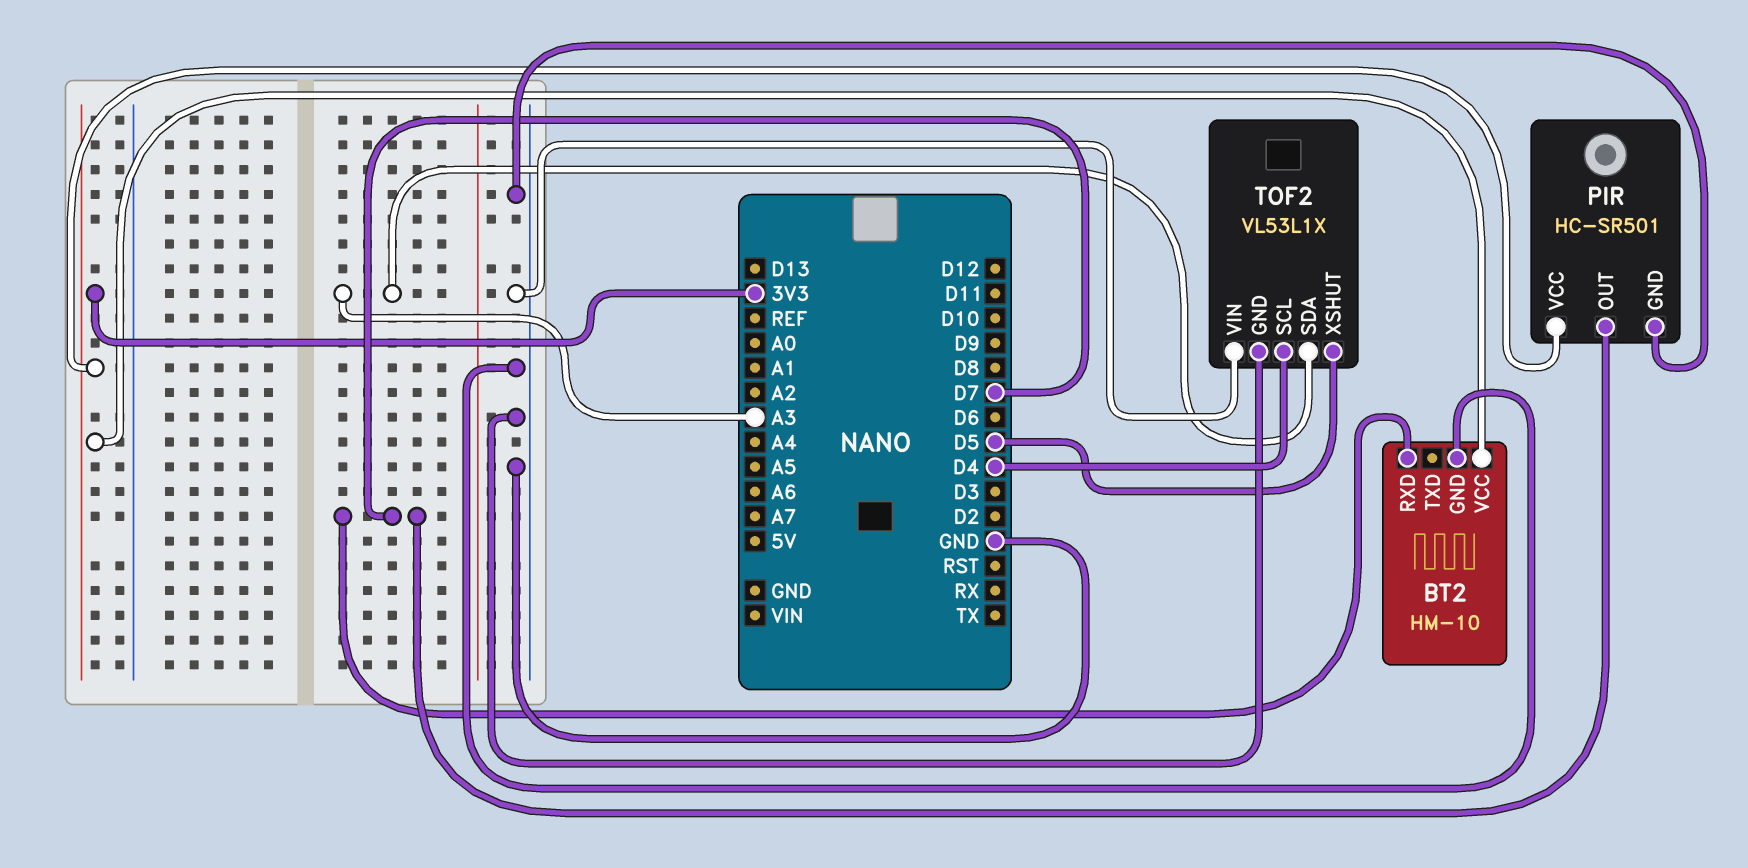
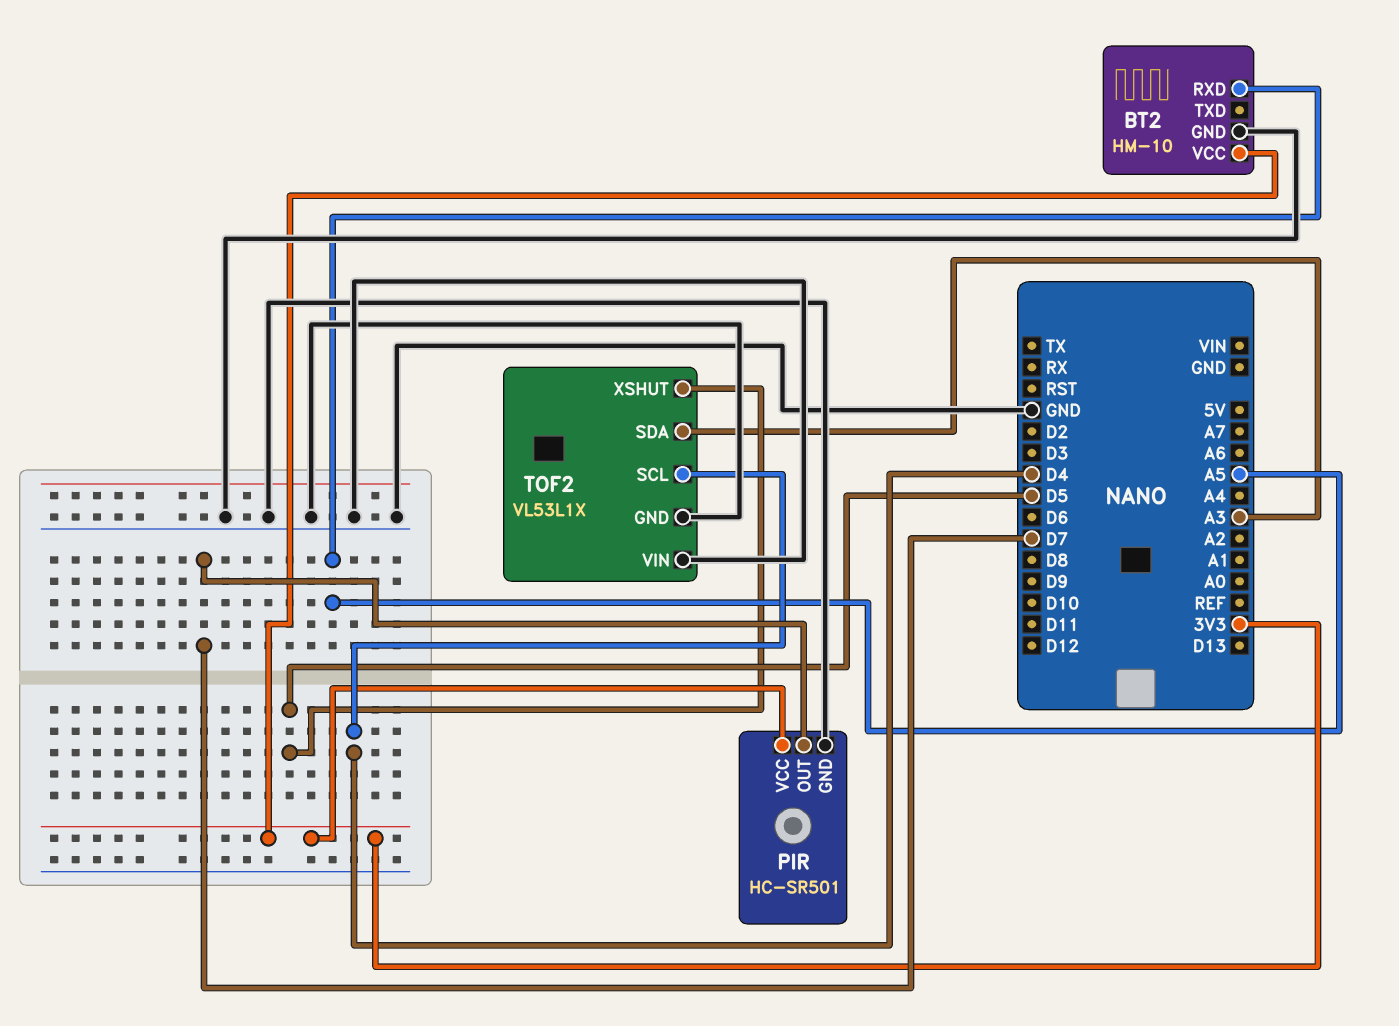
BT2 pin RXD: D7 -> A5

